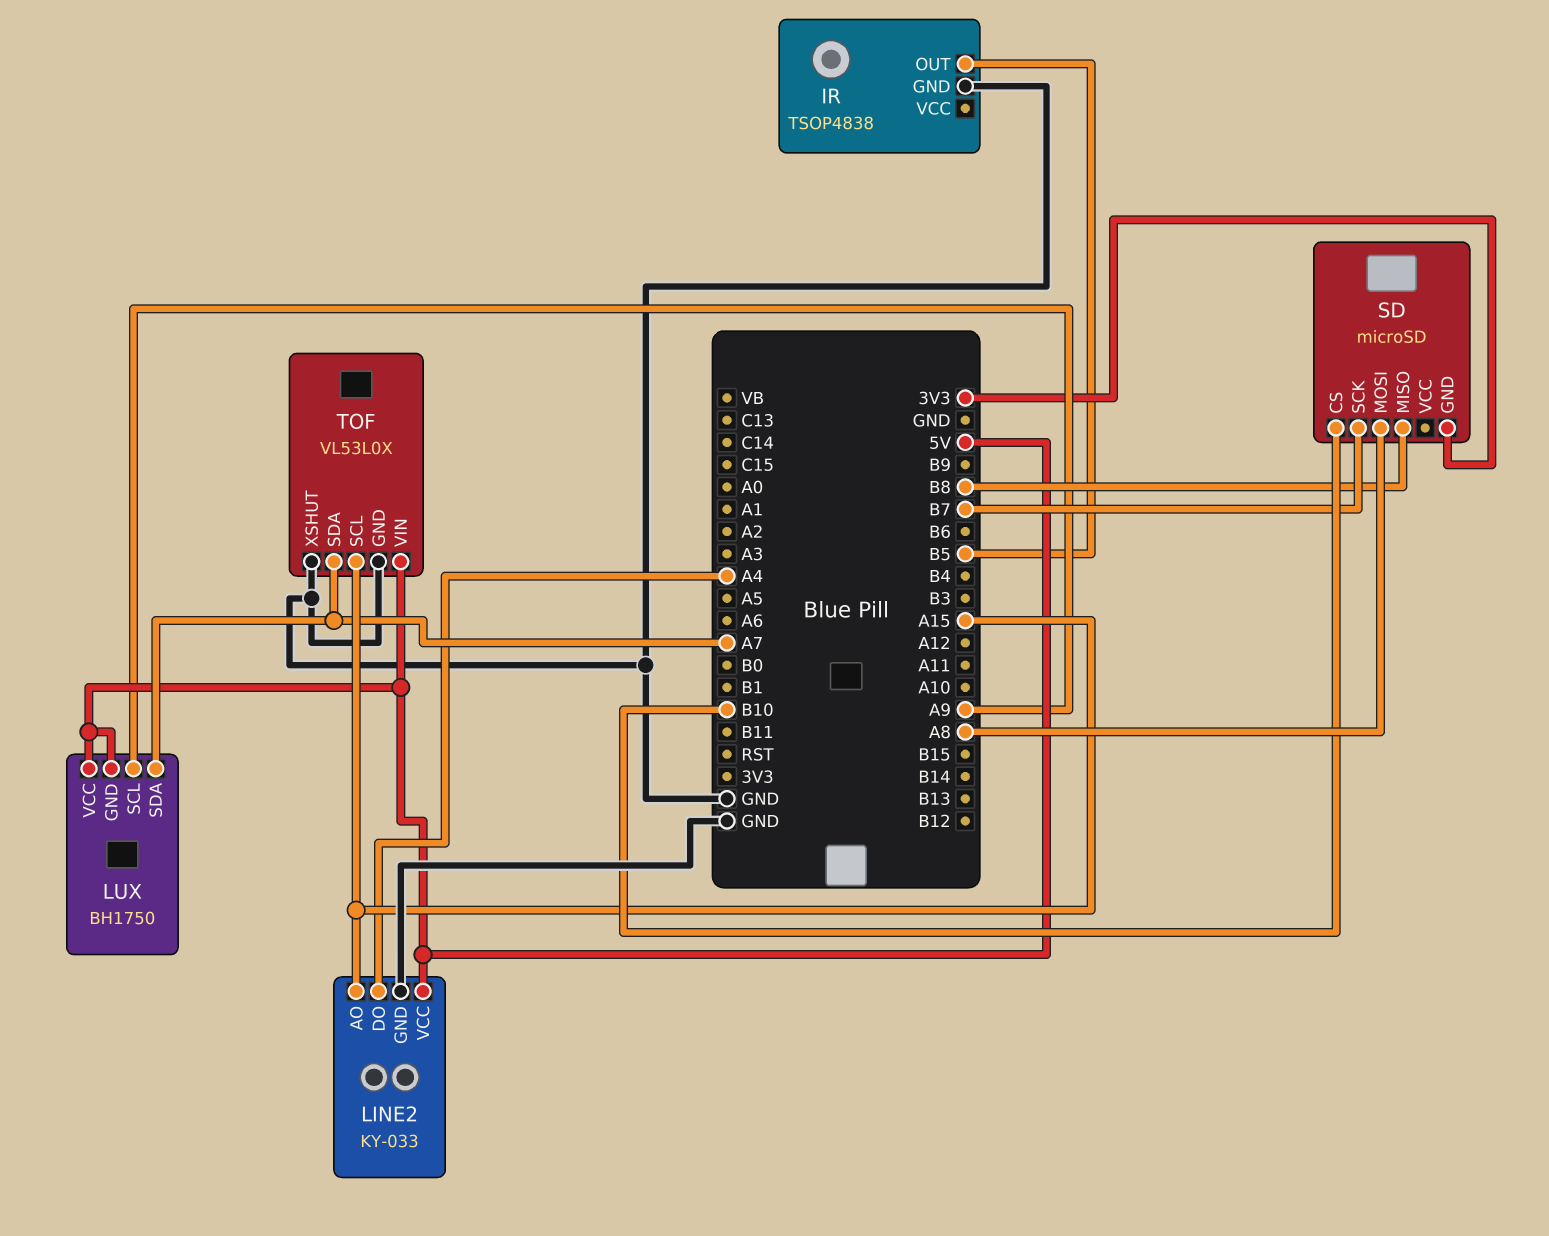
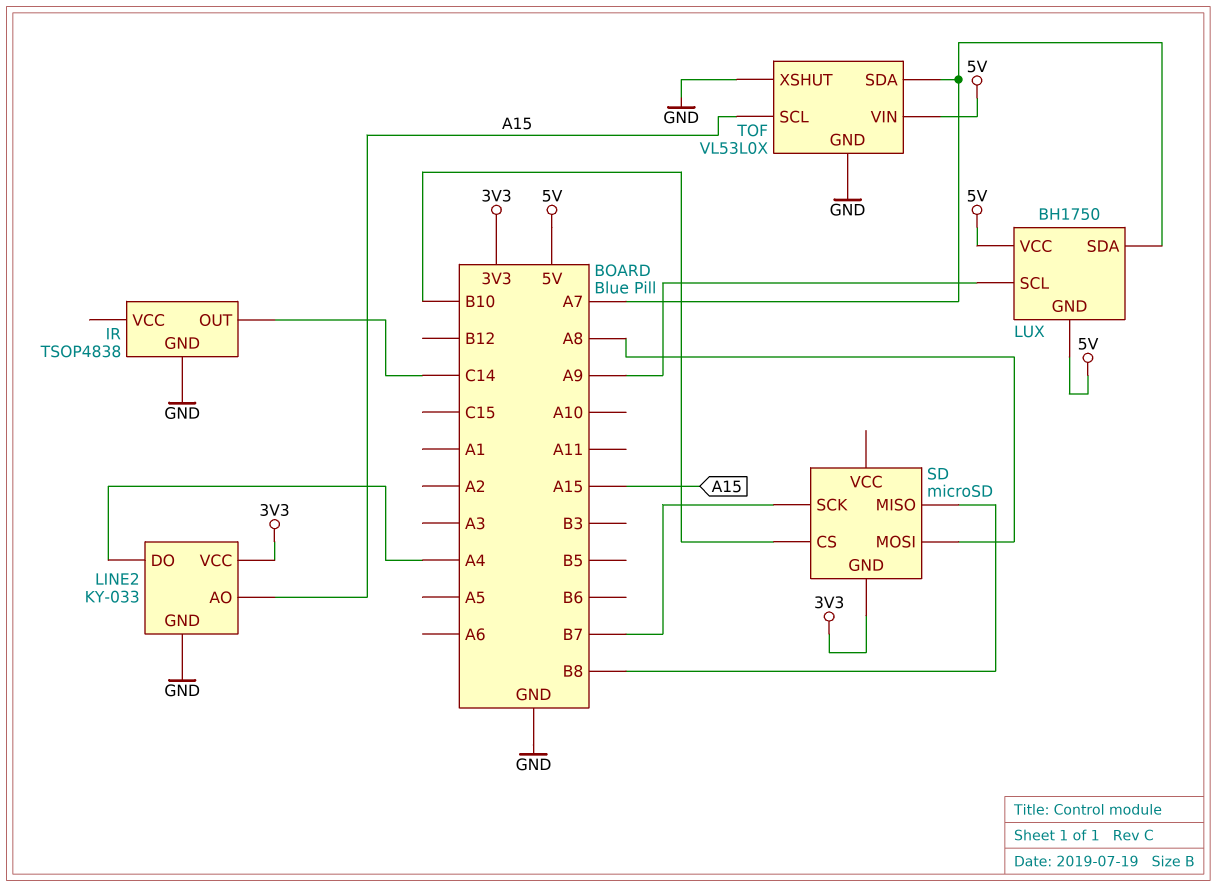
IR pin OUT: B5 -> C14
LINE2 pin VCC: 5V -> 3V3

